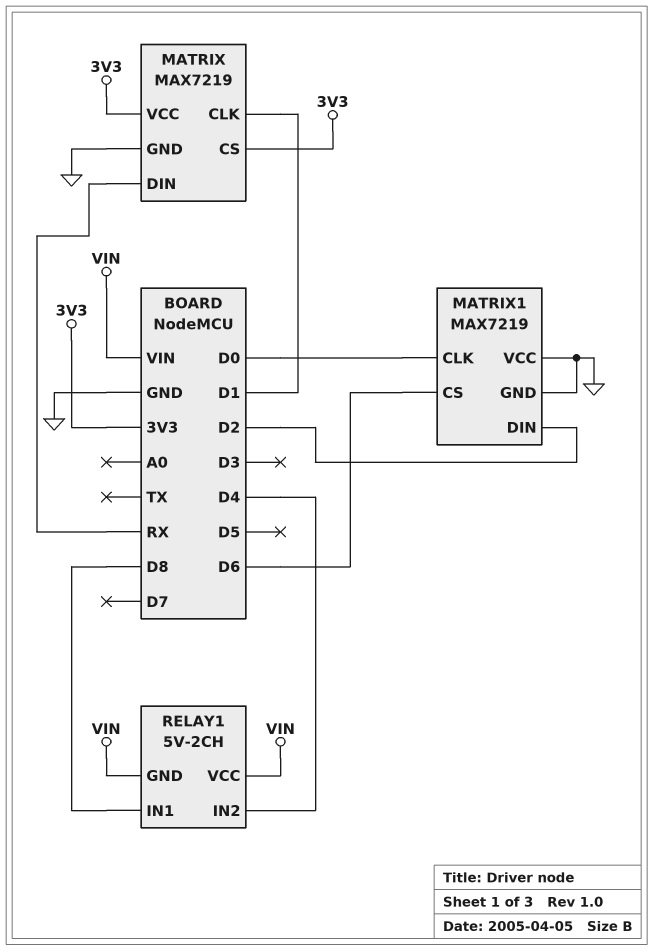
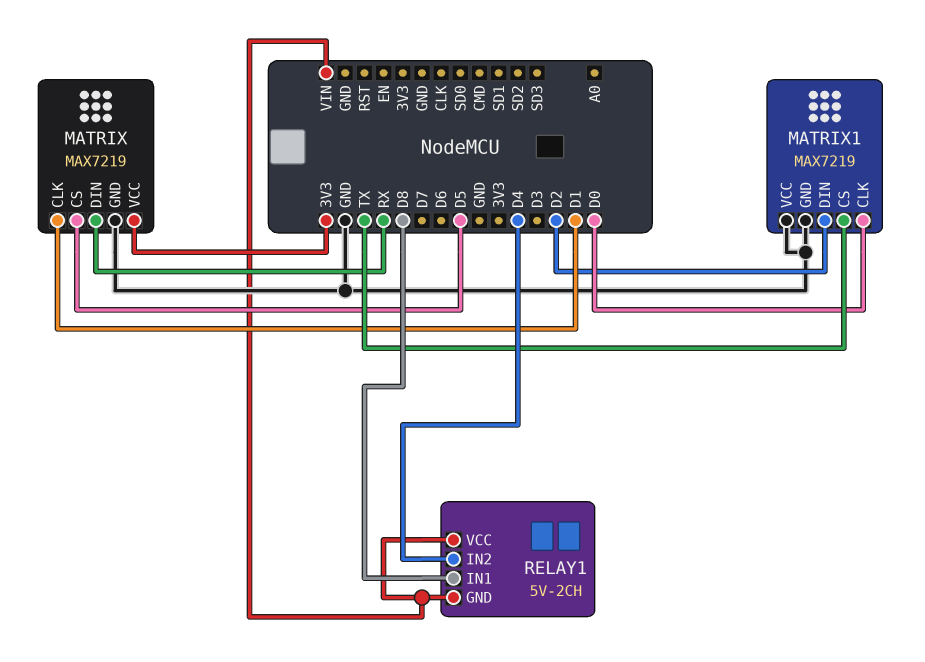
MATRIX pin CS: 3V3 -> D5
MATRIX1 pin CS: D6 -> TX

